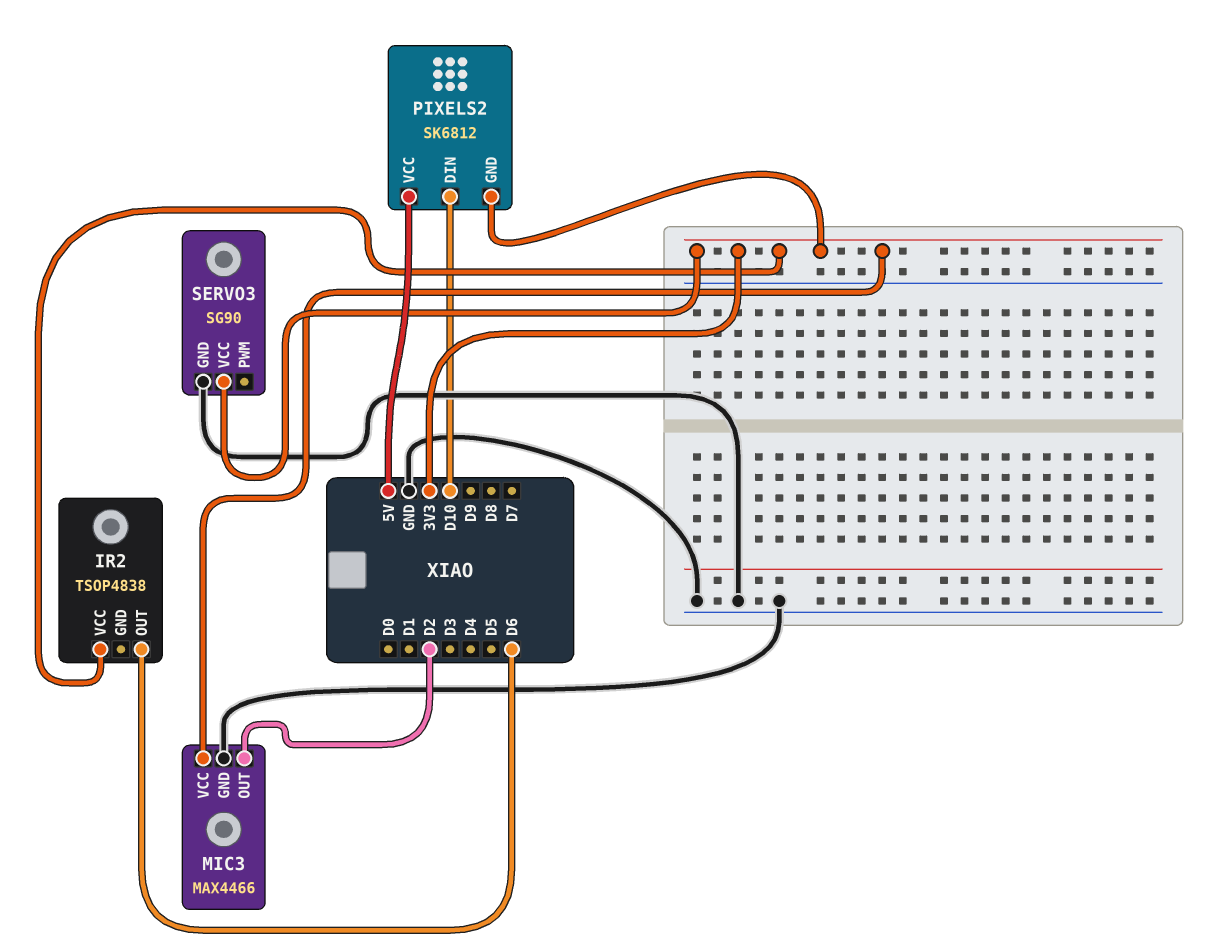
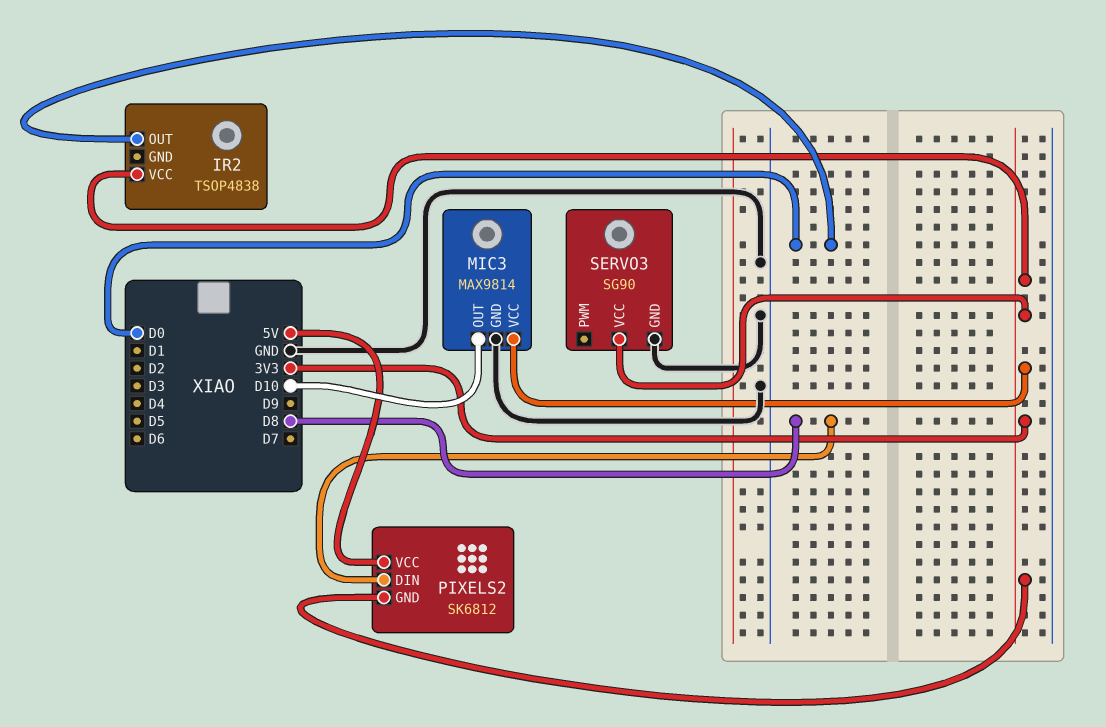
IR2 pin OUT: D6 -> D0
MIC3: MAX4466 -> MAX9814
MIC3 pin OUT: D2 -> D10
PIXELS2 pin DIN: D10 -> D8

